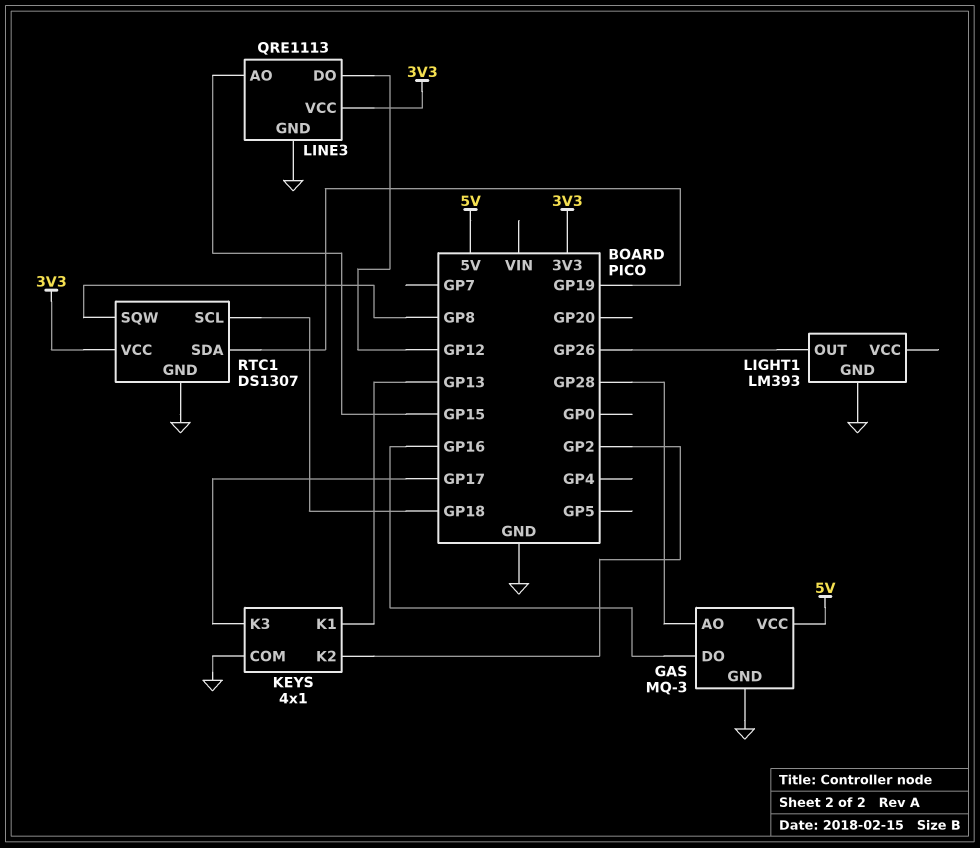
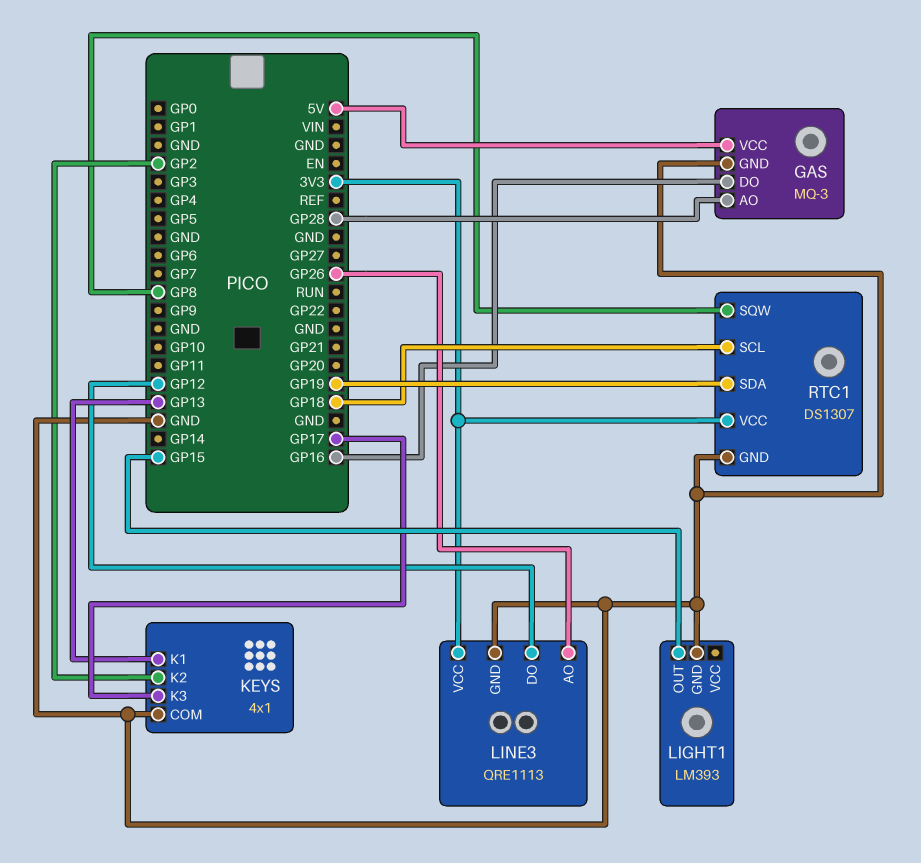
LIGHT1 pin OUT: GP26 -> GP15
LINE3 pin AO: GP15 -> GP26

